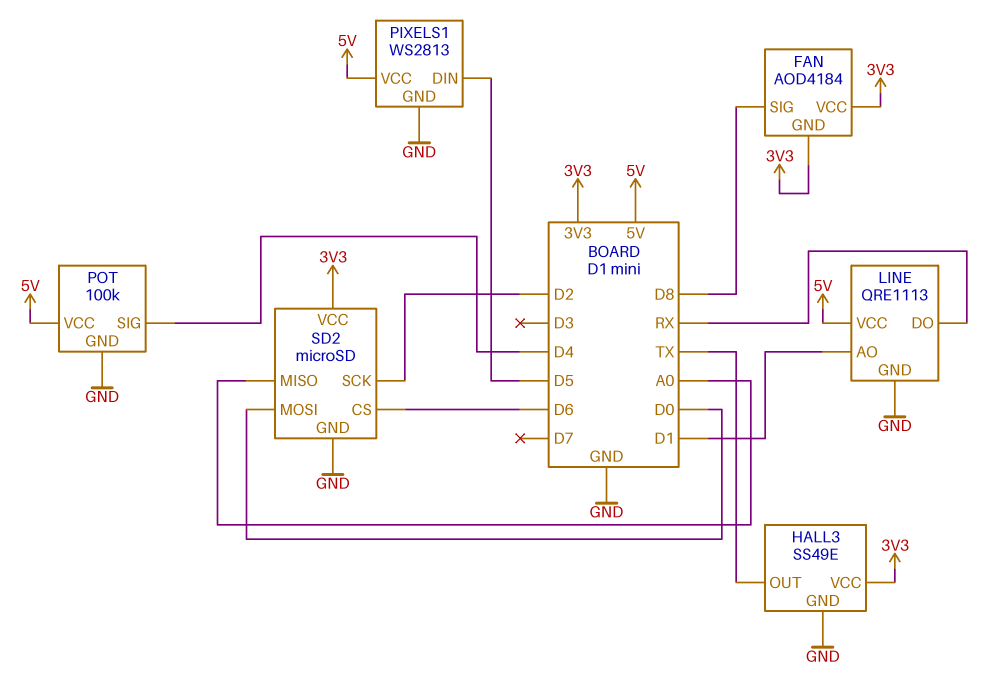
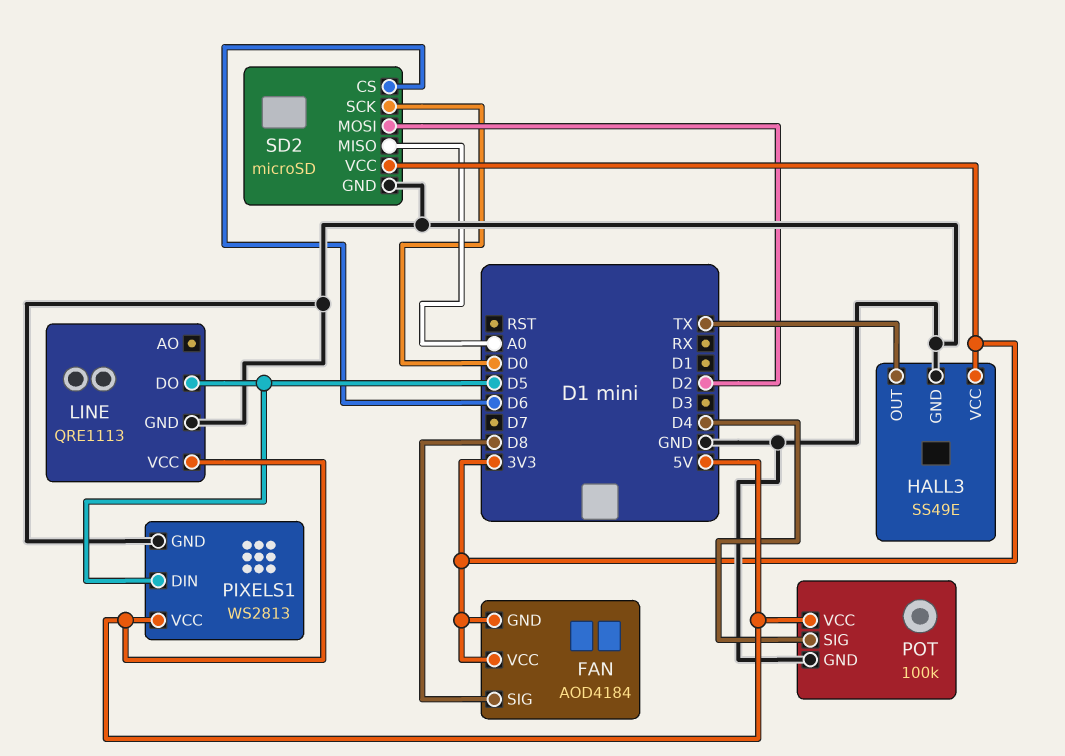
LINE pin AO: D1 -> none
LINE pin DO: RX -> D5
SD2 pin MOSI: D0 -> D2
SD2 pin SCK: D2 -> D0

